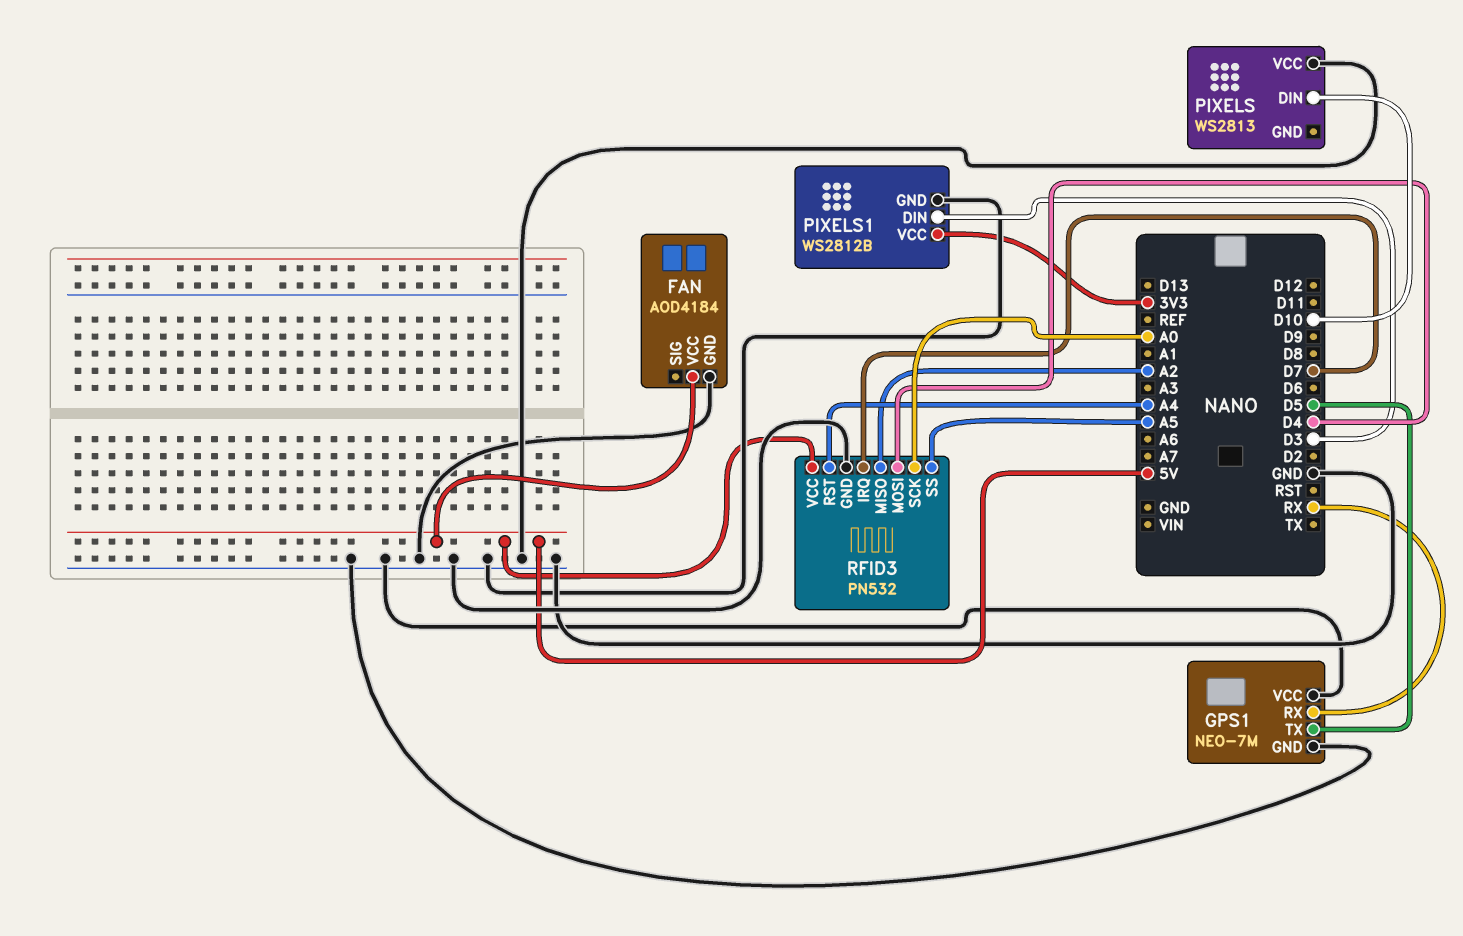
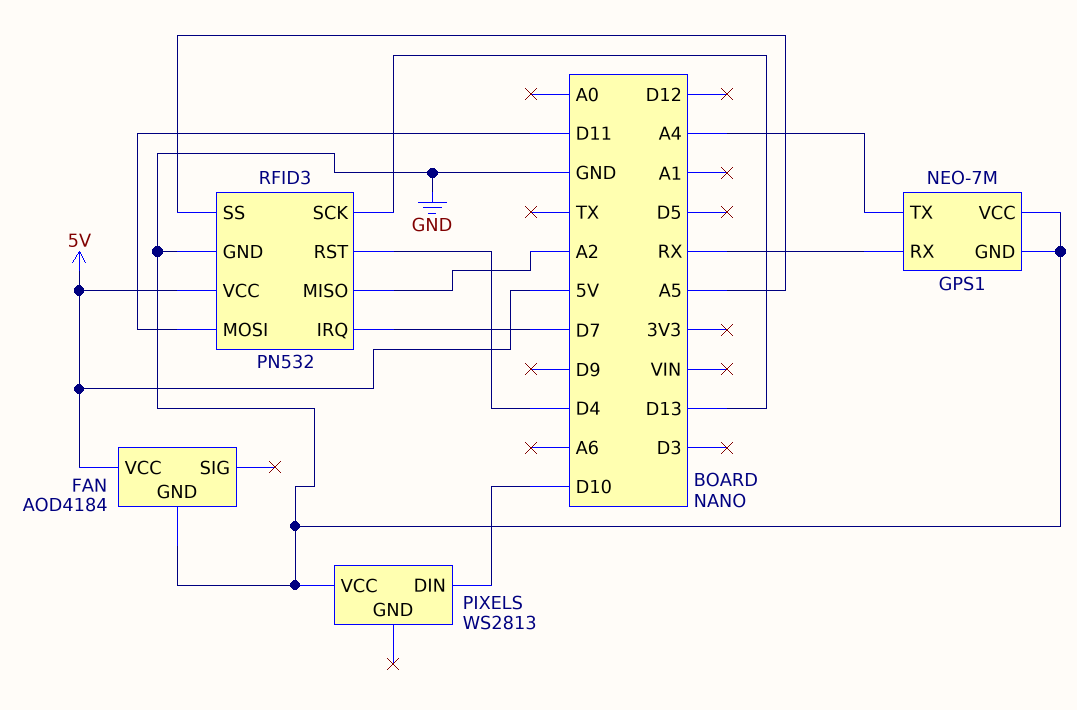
GPS1 pin TX: D5 -> A4
PIXELS1: WS2812B -> none
PIXELS1 pin DIN: D3 -> none
PIXELS1 pin GND: GND -> none
PIXELS1 pin VCC: 3V3 -> none
RFID3 pin MOSI: D4 -> D11
RFID3 pin RST: A4 -> D4
RFID3 pin SCK: A0 -> D13

